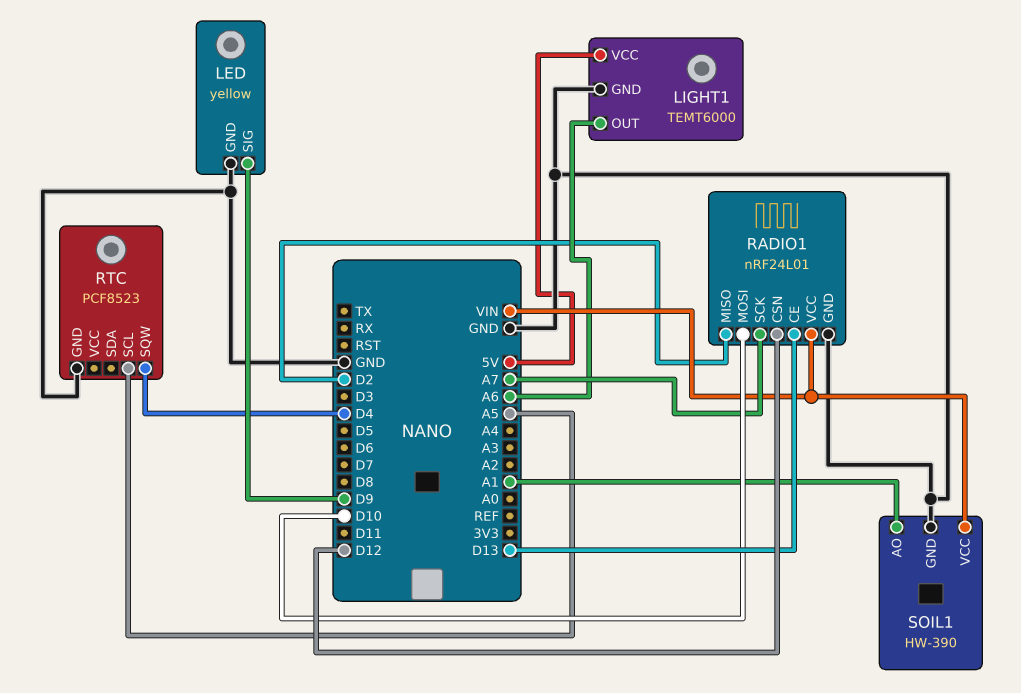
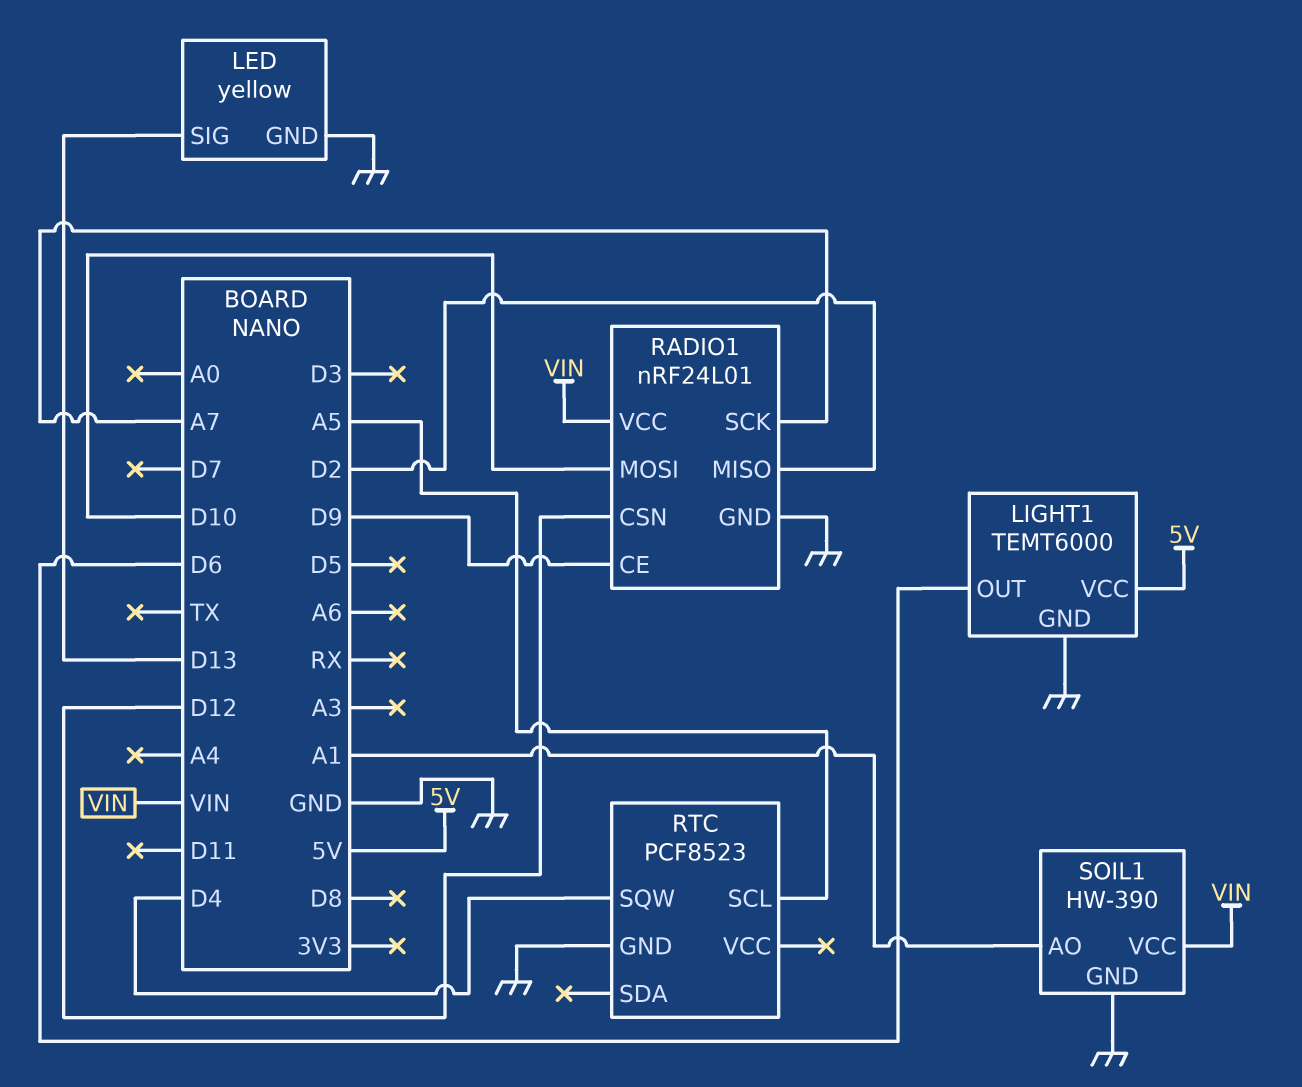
LED pin SIG: D9 -> D13
LIGHT1 pin OUT: A6 -> D6
RADIO1 pin CE: D13 -> D9

